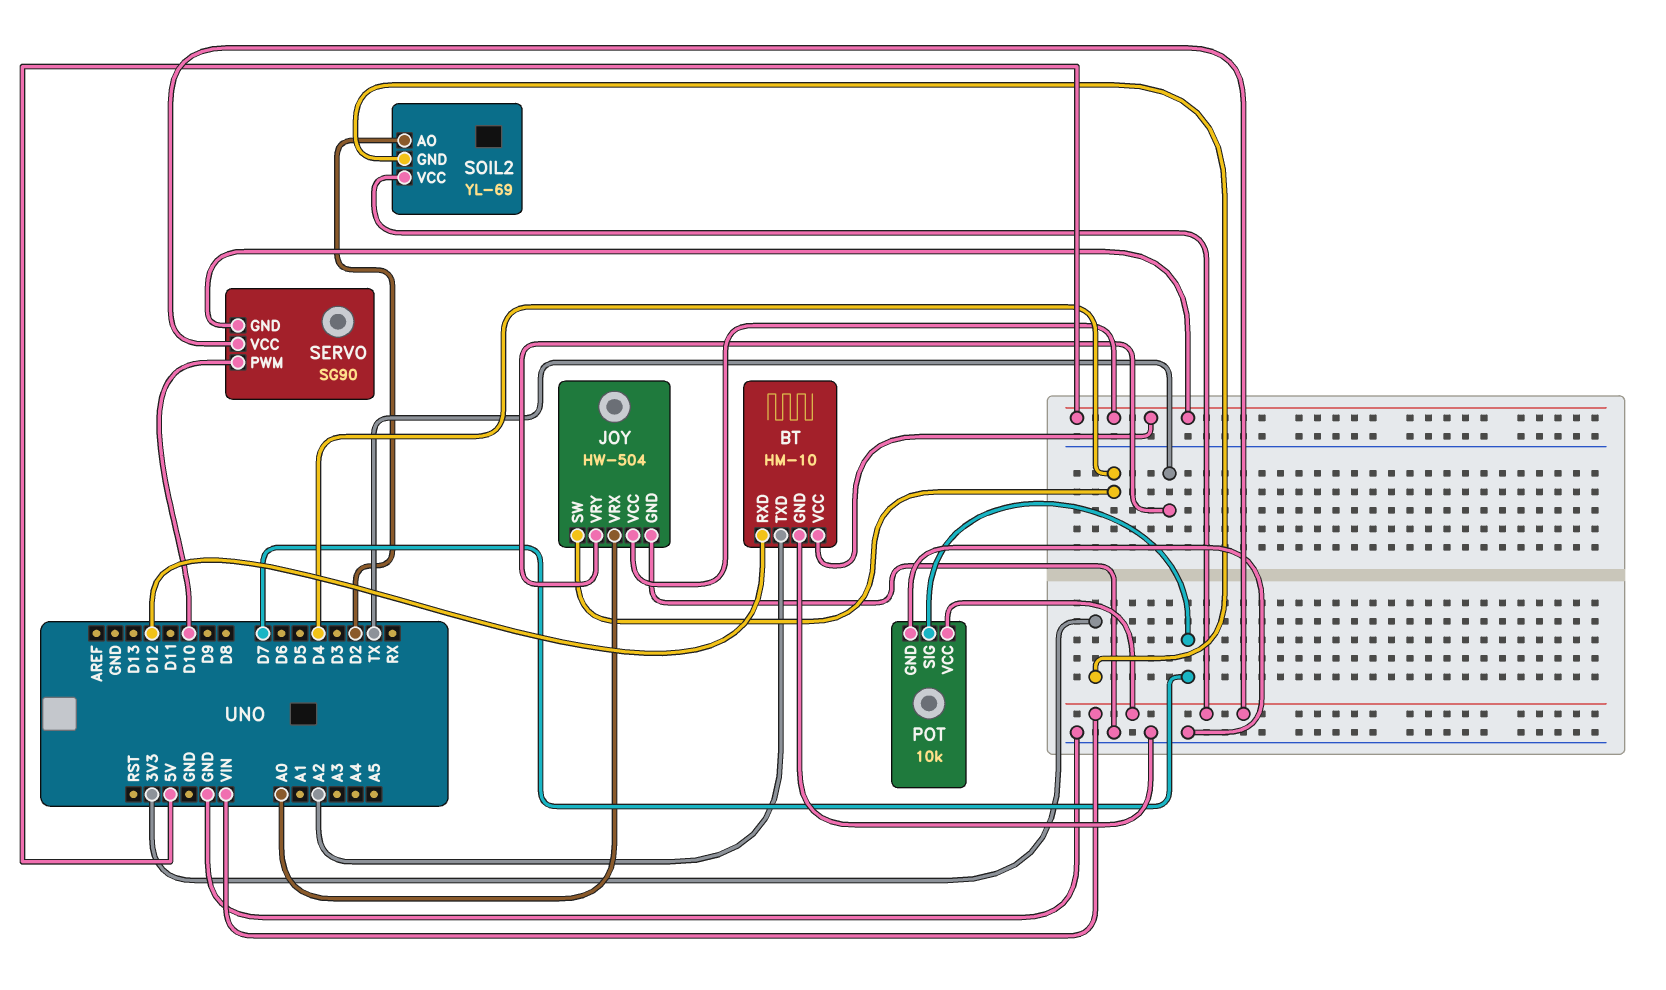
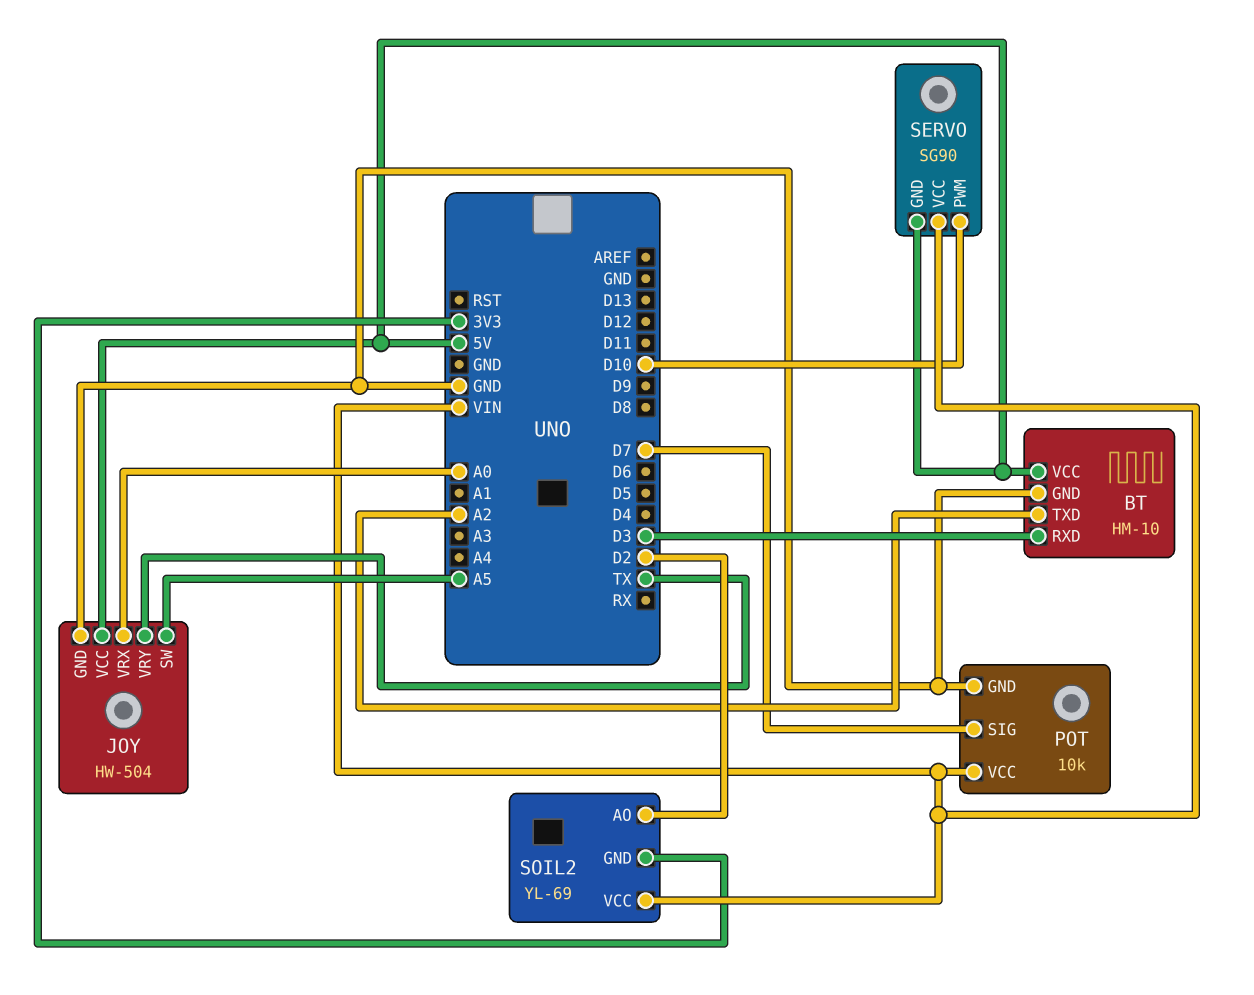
BT pin RXD: D12 -> D3
JOY pin SW: D4 -> A5

